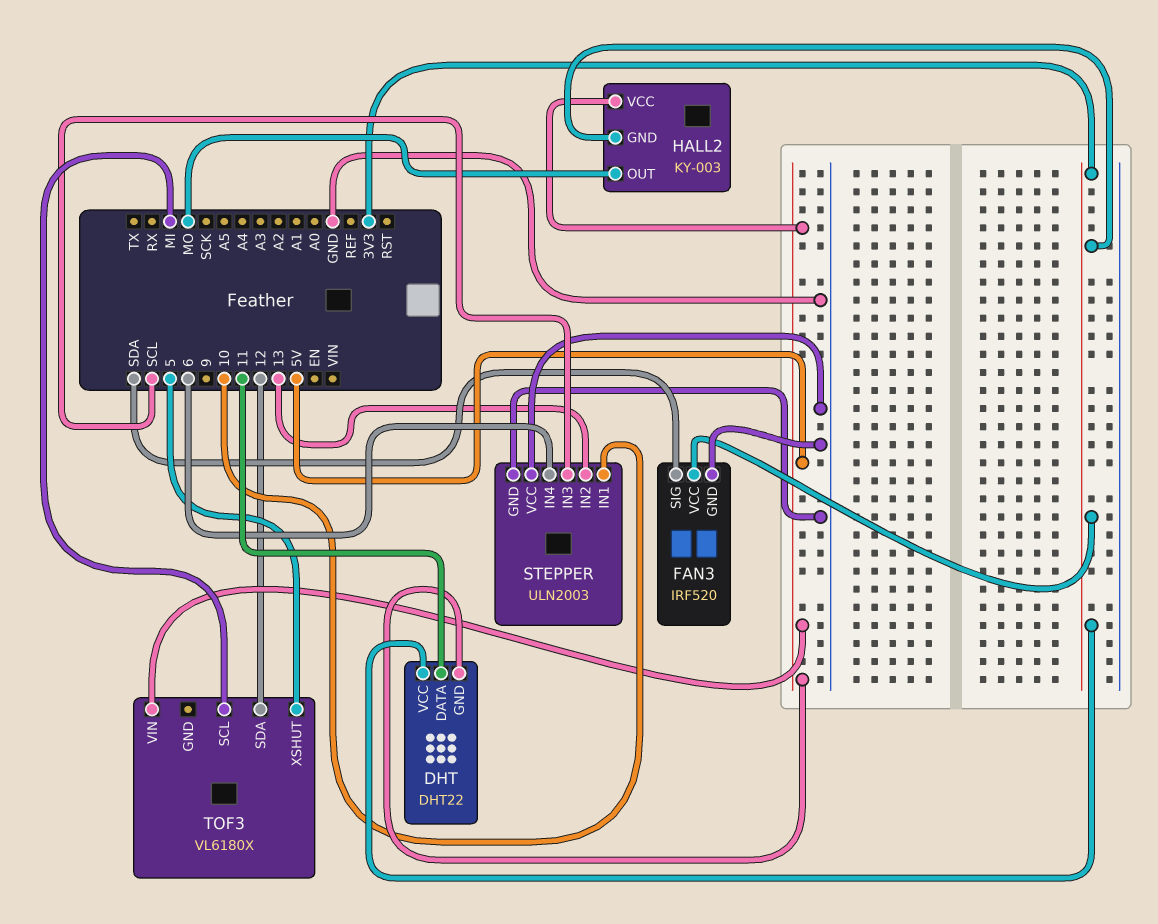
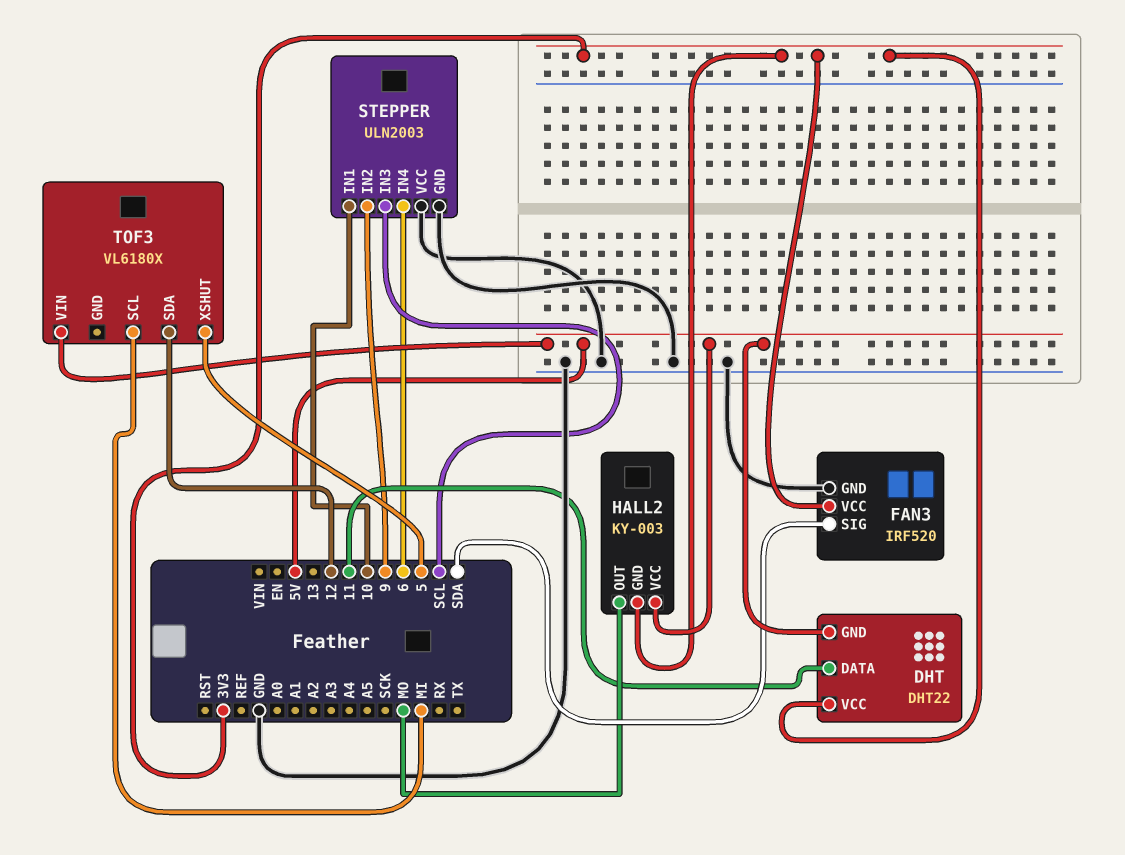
STEPPER pin IN2: 13 -> 9

